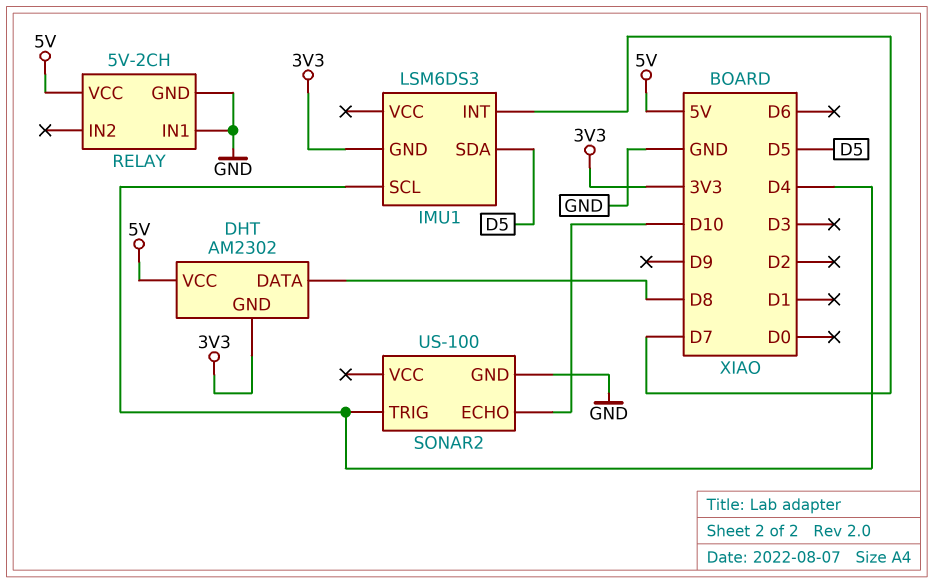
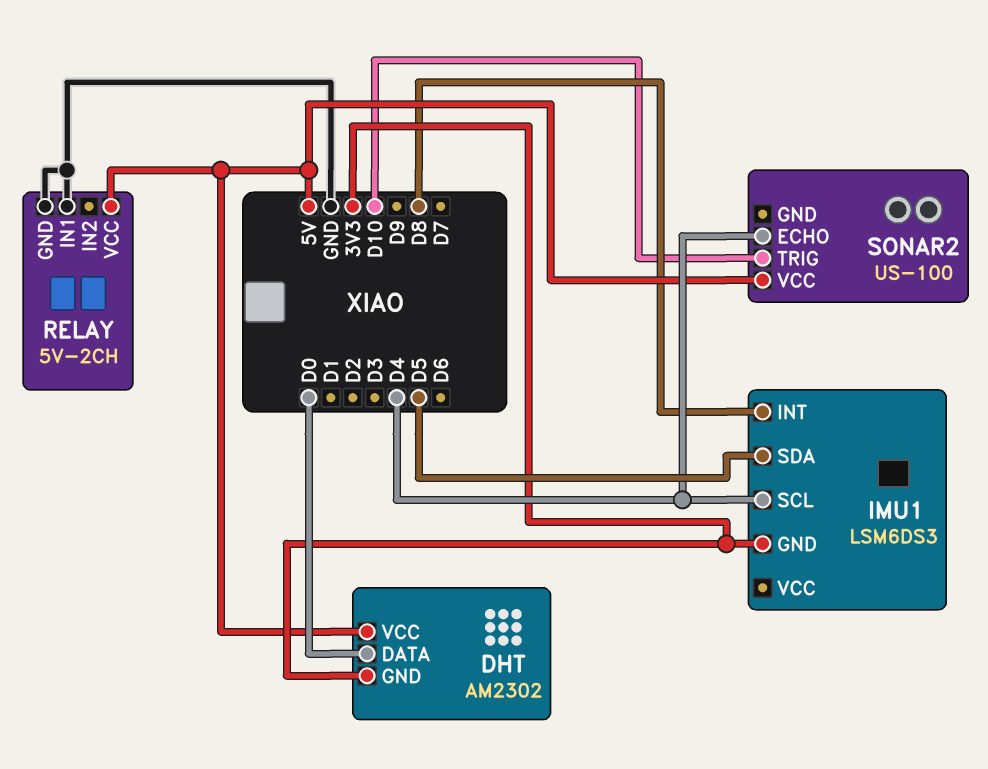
DHT pin DATA: D8 -> D0
IMU1 pin INT: D7 -> D8
SONAR2 pin ECHO: D10 -> D4
SONAR2 pin GND: GND -> none
SONAR2 pin TRIG: D4 -> D10
SONAR2 pin VCC: none -> 5V

